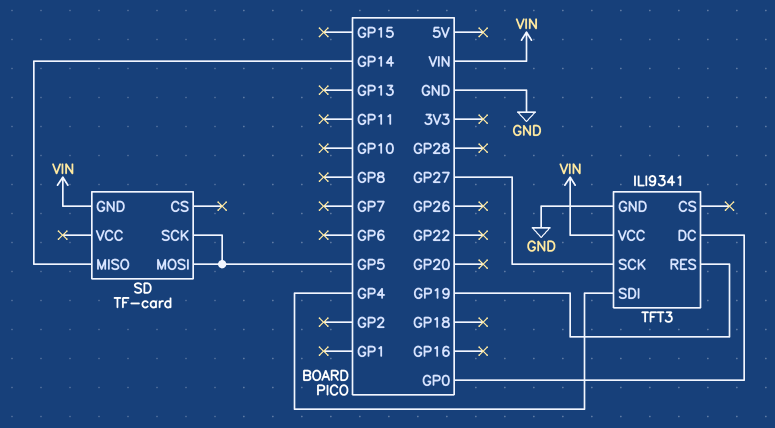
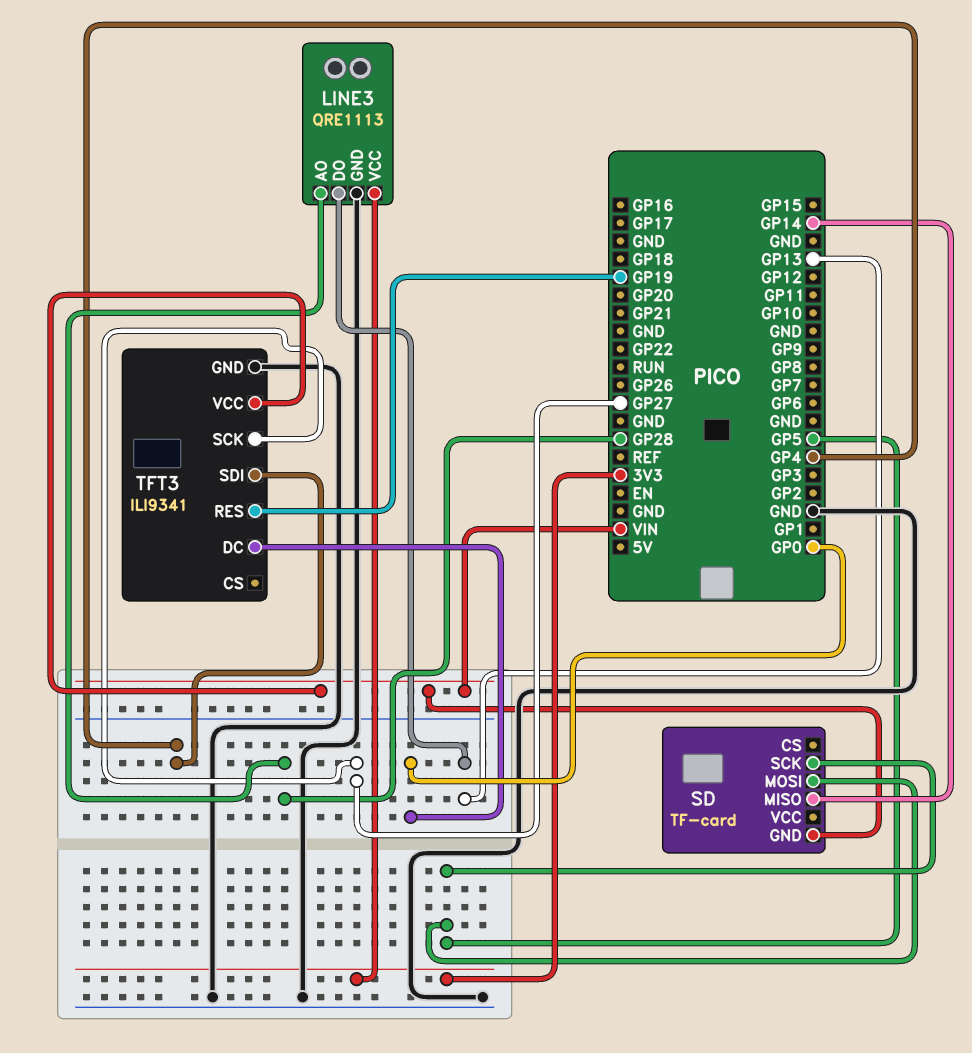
LINE3: none -> QRE1113
LINE3 pin AO: none -> GP28
LINE3 pin DO: none -> GP13
LINE3 pin GND: none -> GND
LINE3 pin VCC: none -> 3V3

